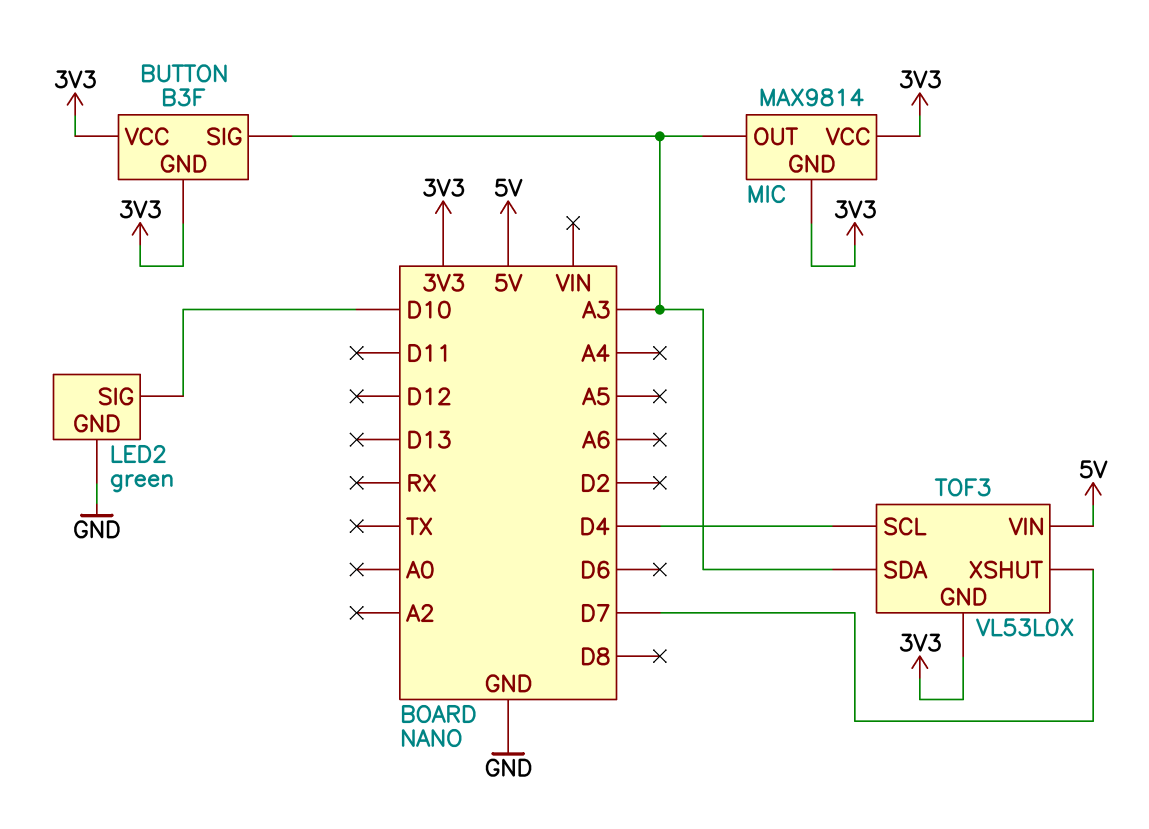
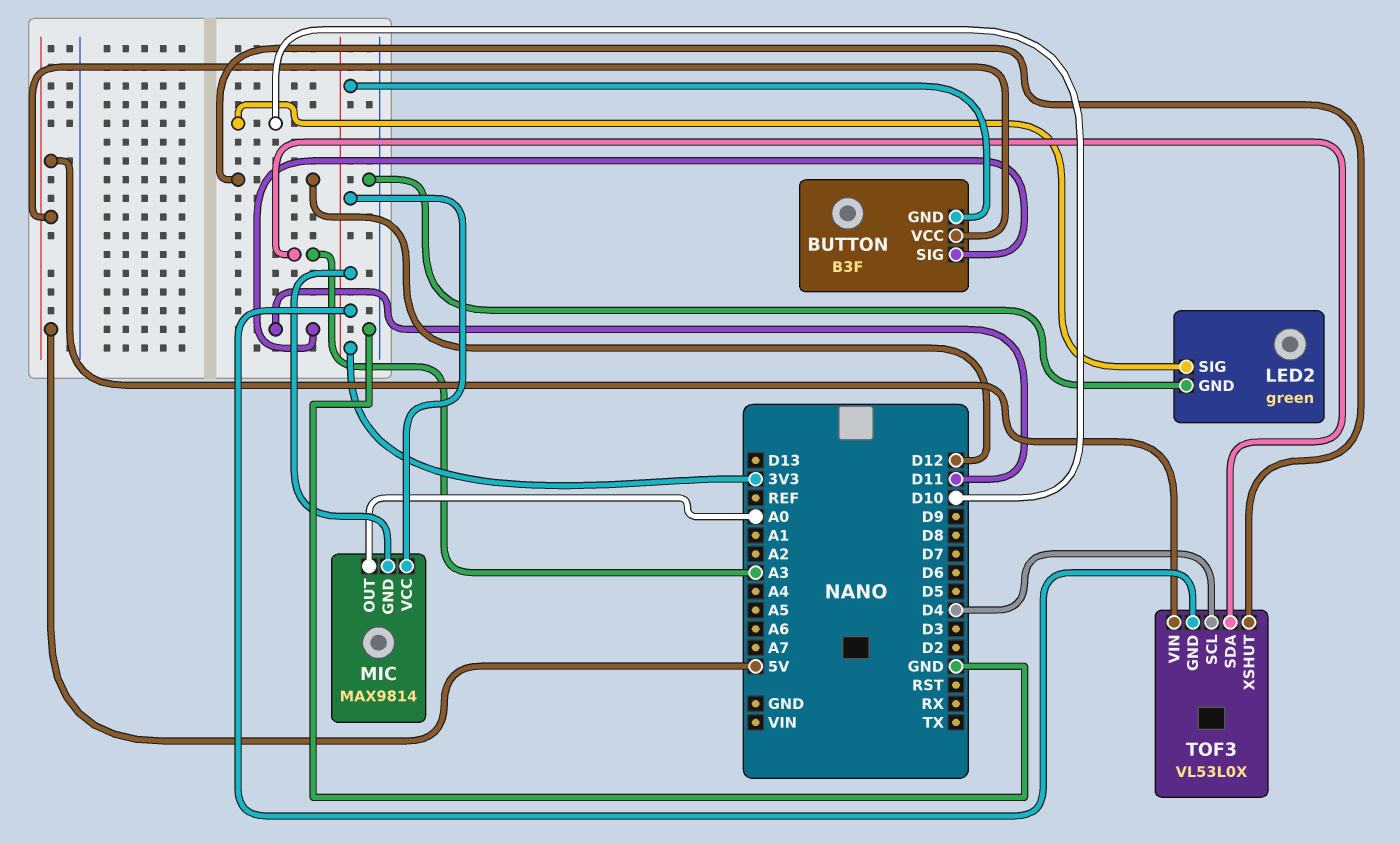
BUTTON pin SIG: A3 -> D11
BUTTON pin VCC: 3V3 -> 5V
MIC pin OUT: A3 -> A0
TOF3 pin XSHUT: D7 -> D12

